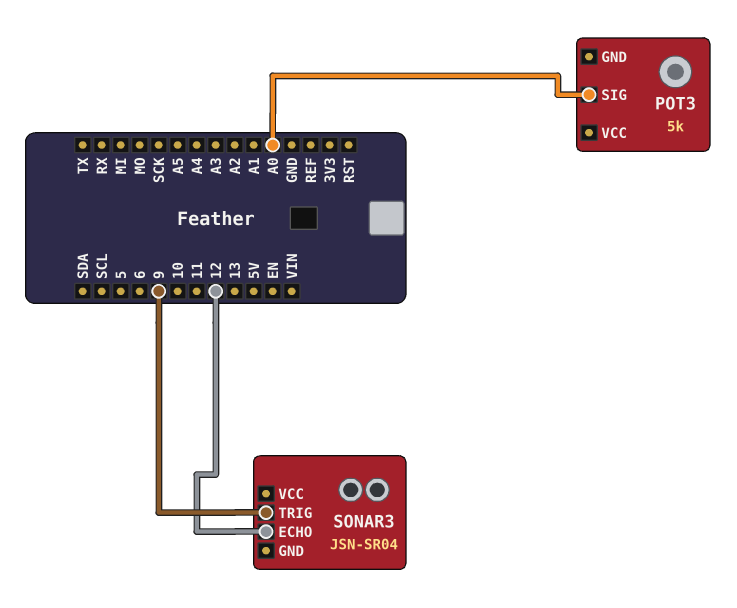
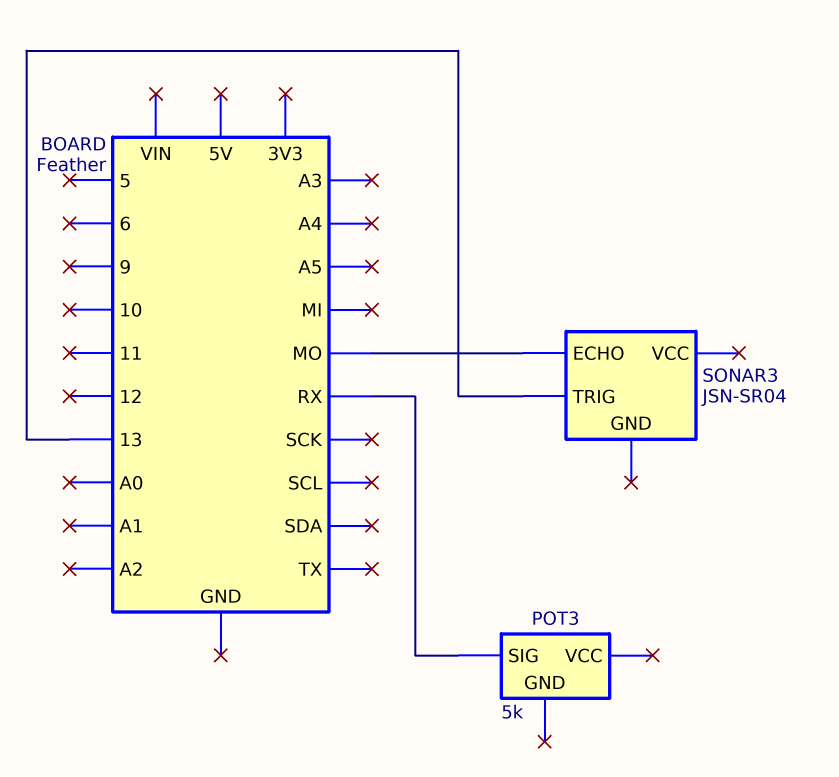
POT3 pin SIG: A0 -> RX
SONAR3 pin ECHO: 12 -> MO
SONAR3 pin TRIG: 9 -> 13

